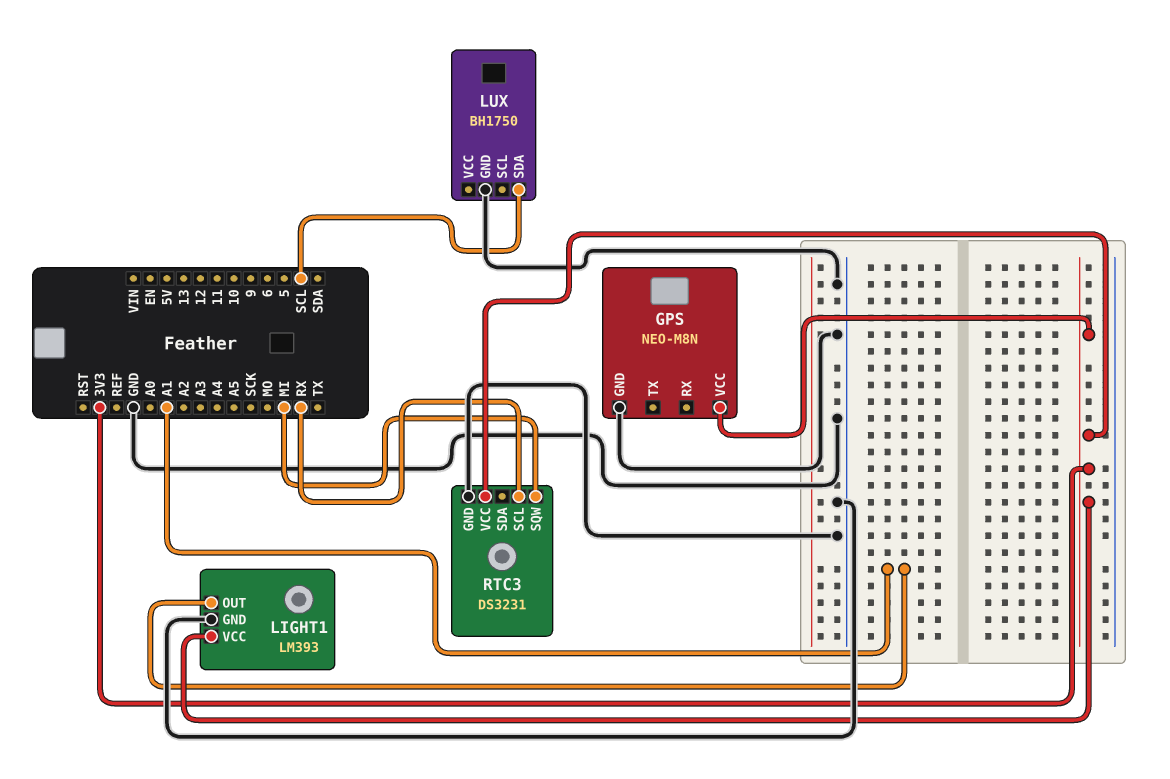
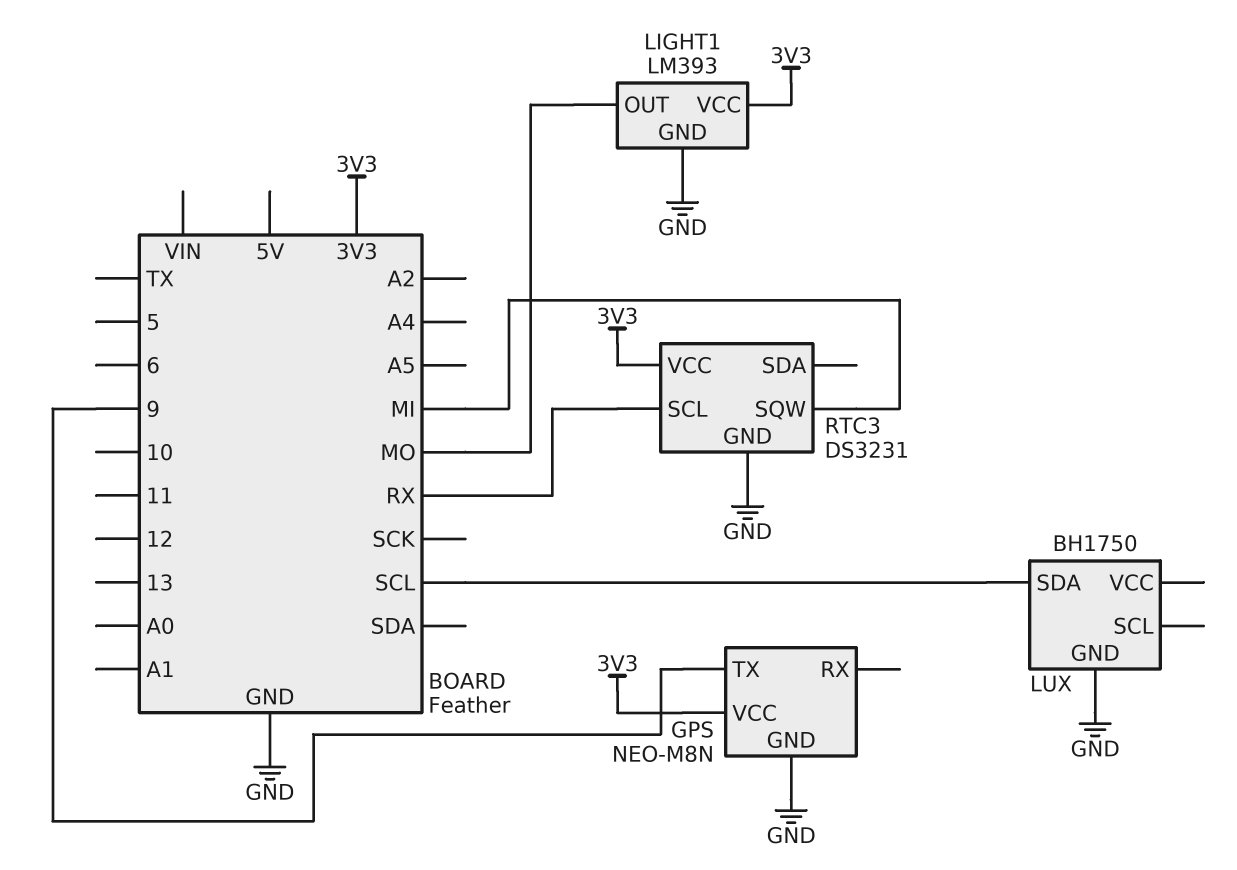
GPS pin TX: none -> 9
LIGHT1 pin OUT: A1 -> MO

